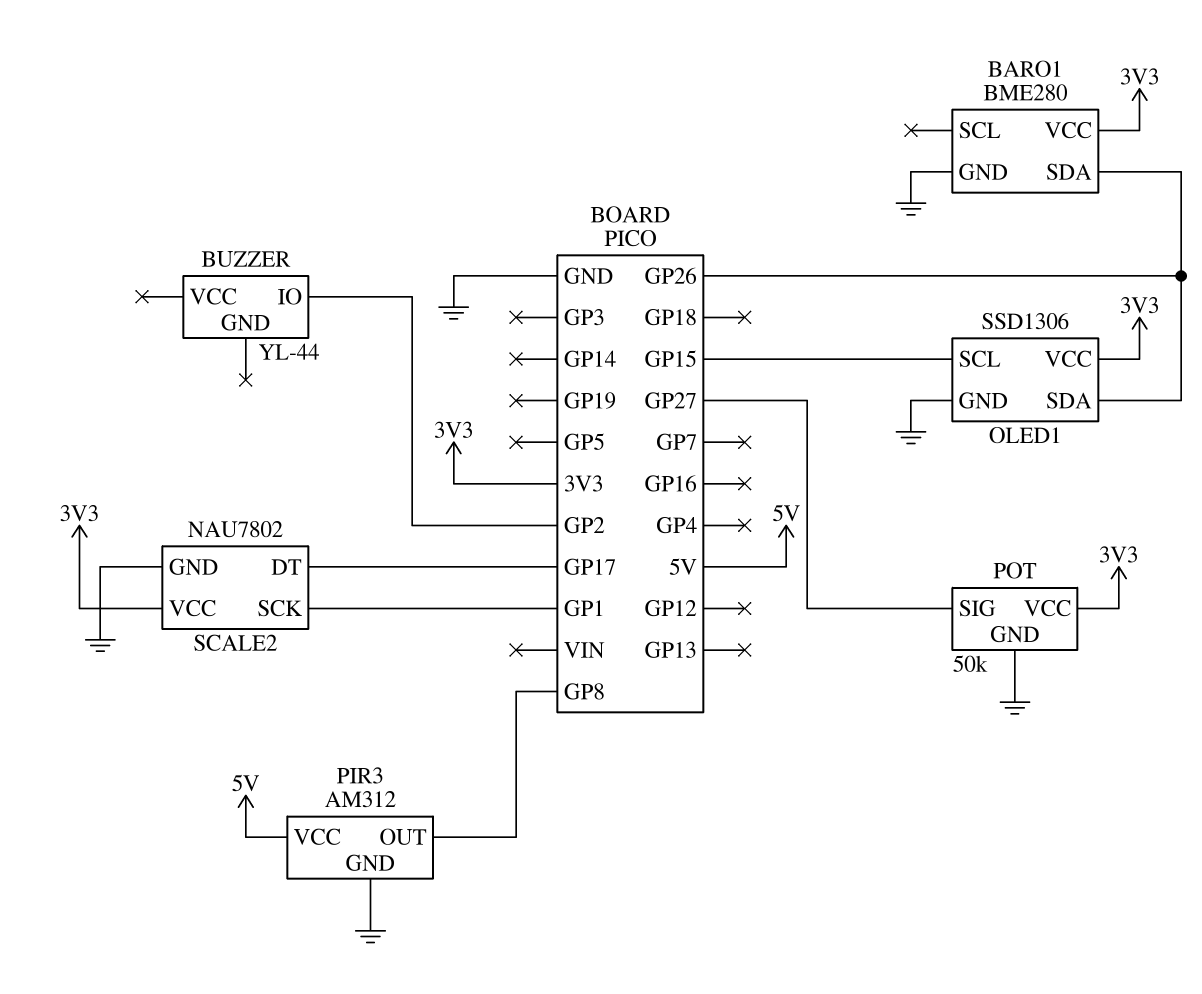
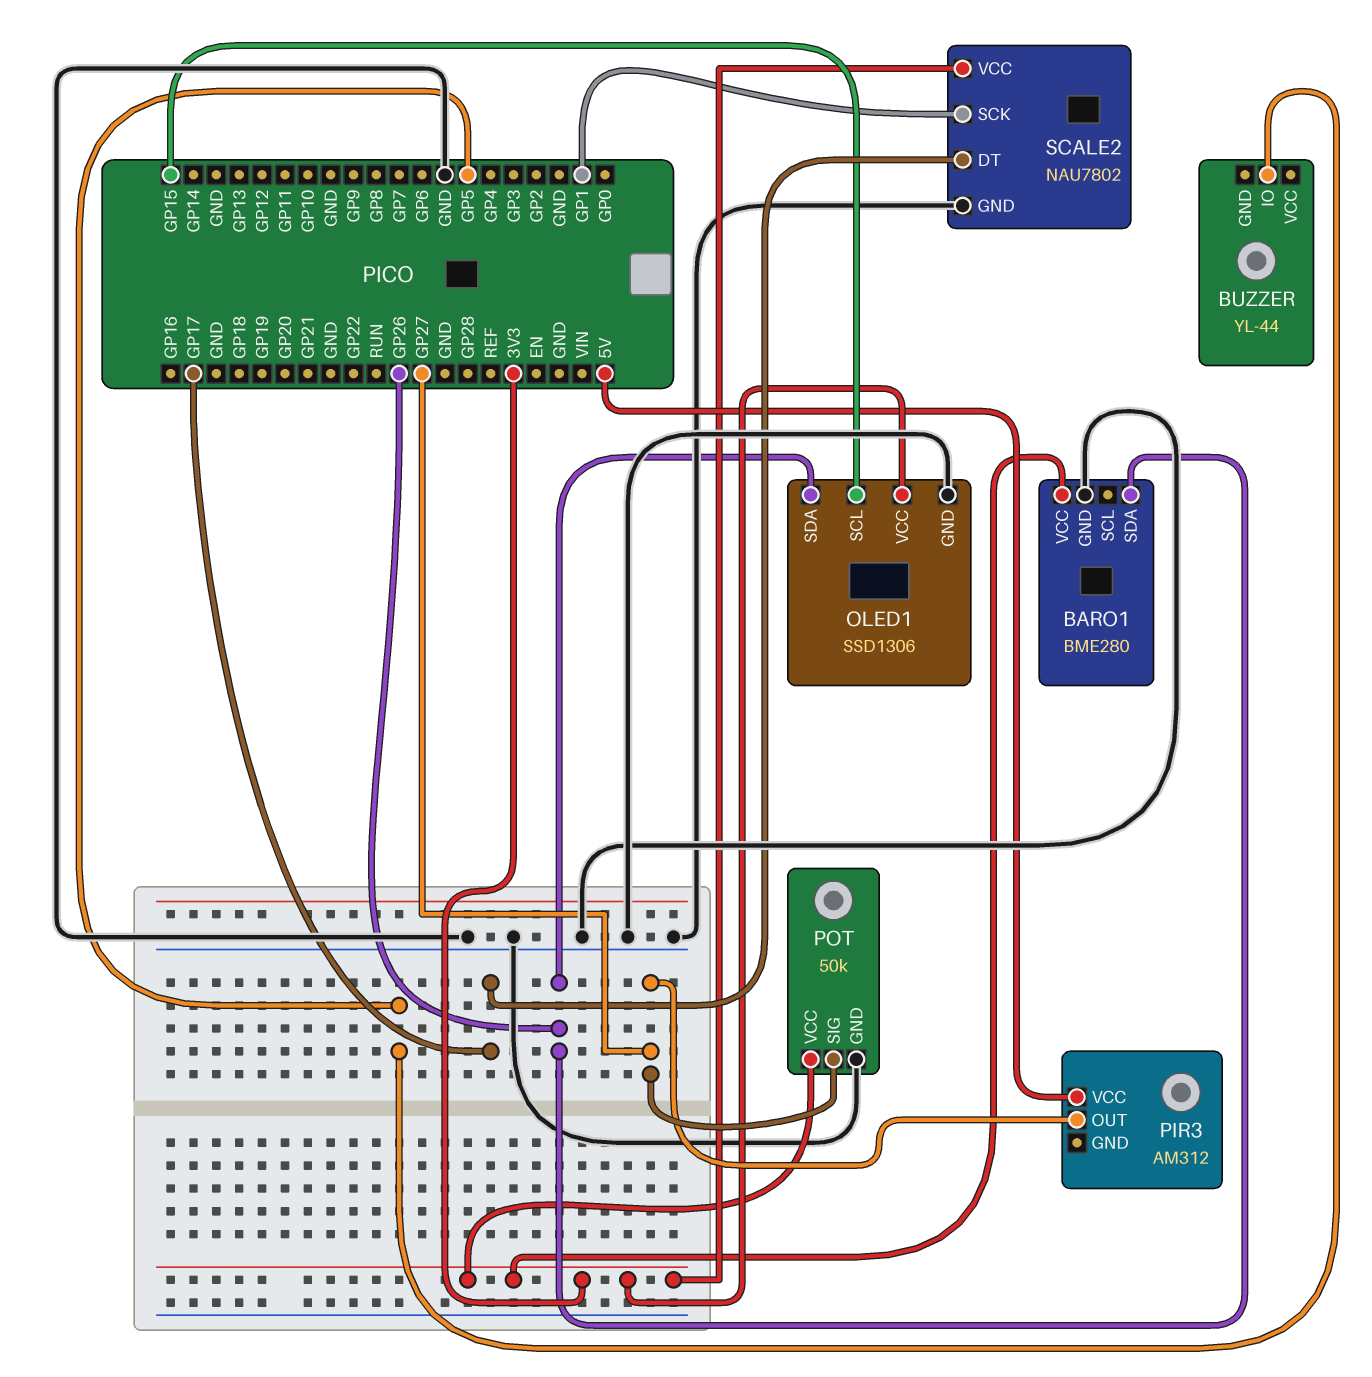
BUZZER pin IO: GP2 -> GP5
PIR3 pin GND: GND -> none
PIR3 pin OUT: GP8 -> GP27

